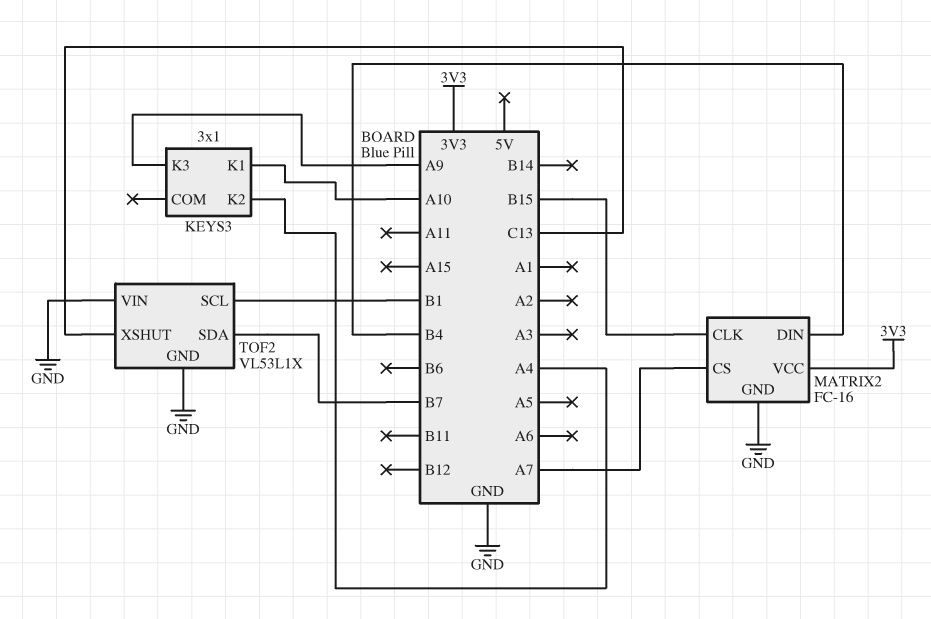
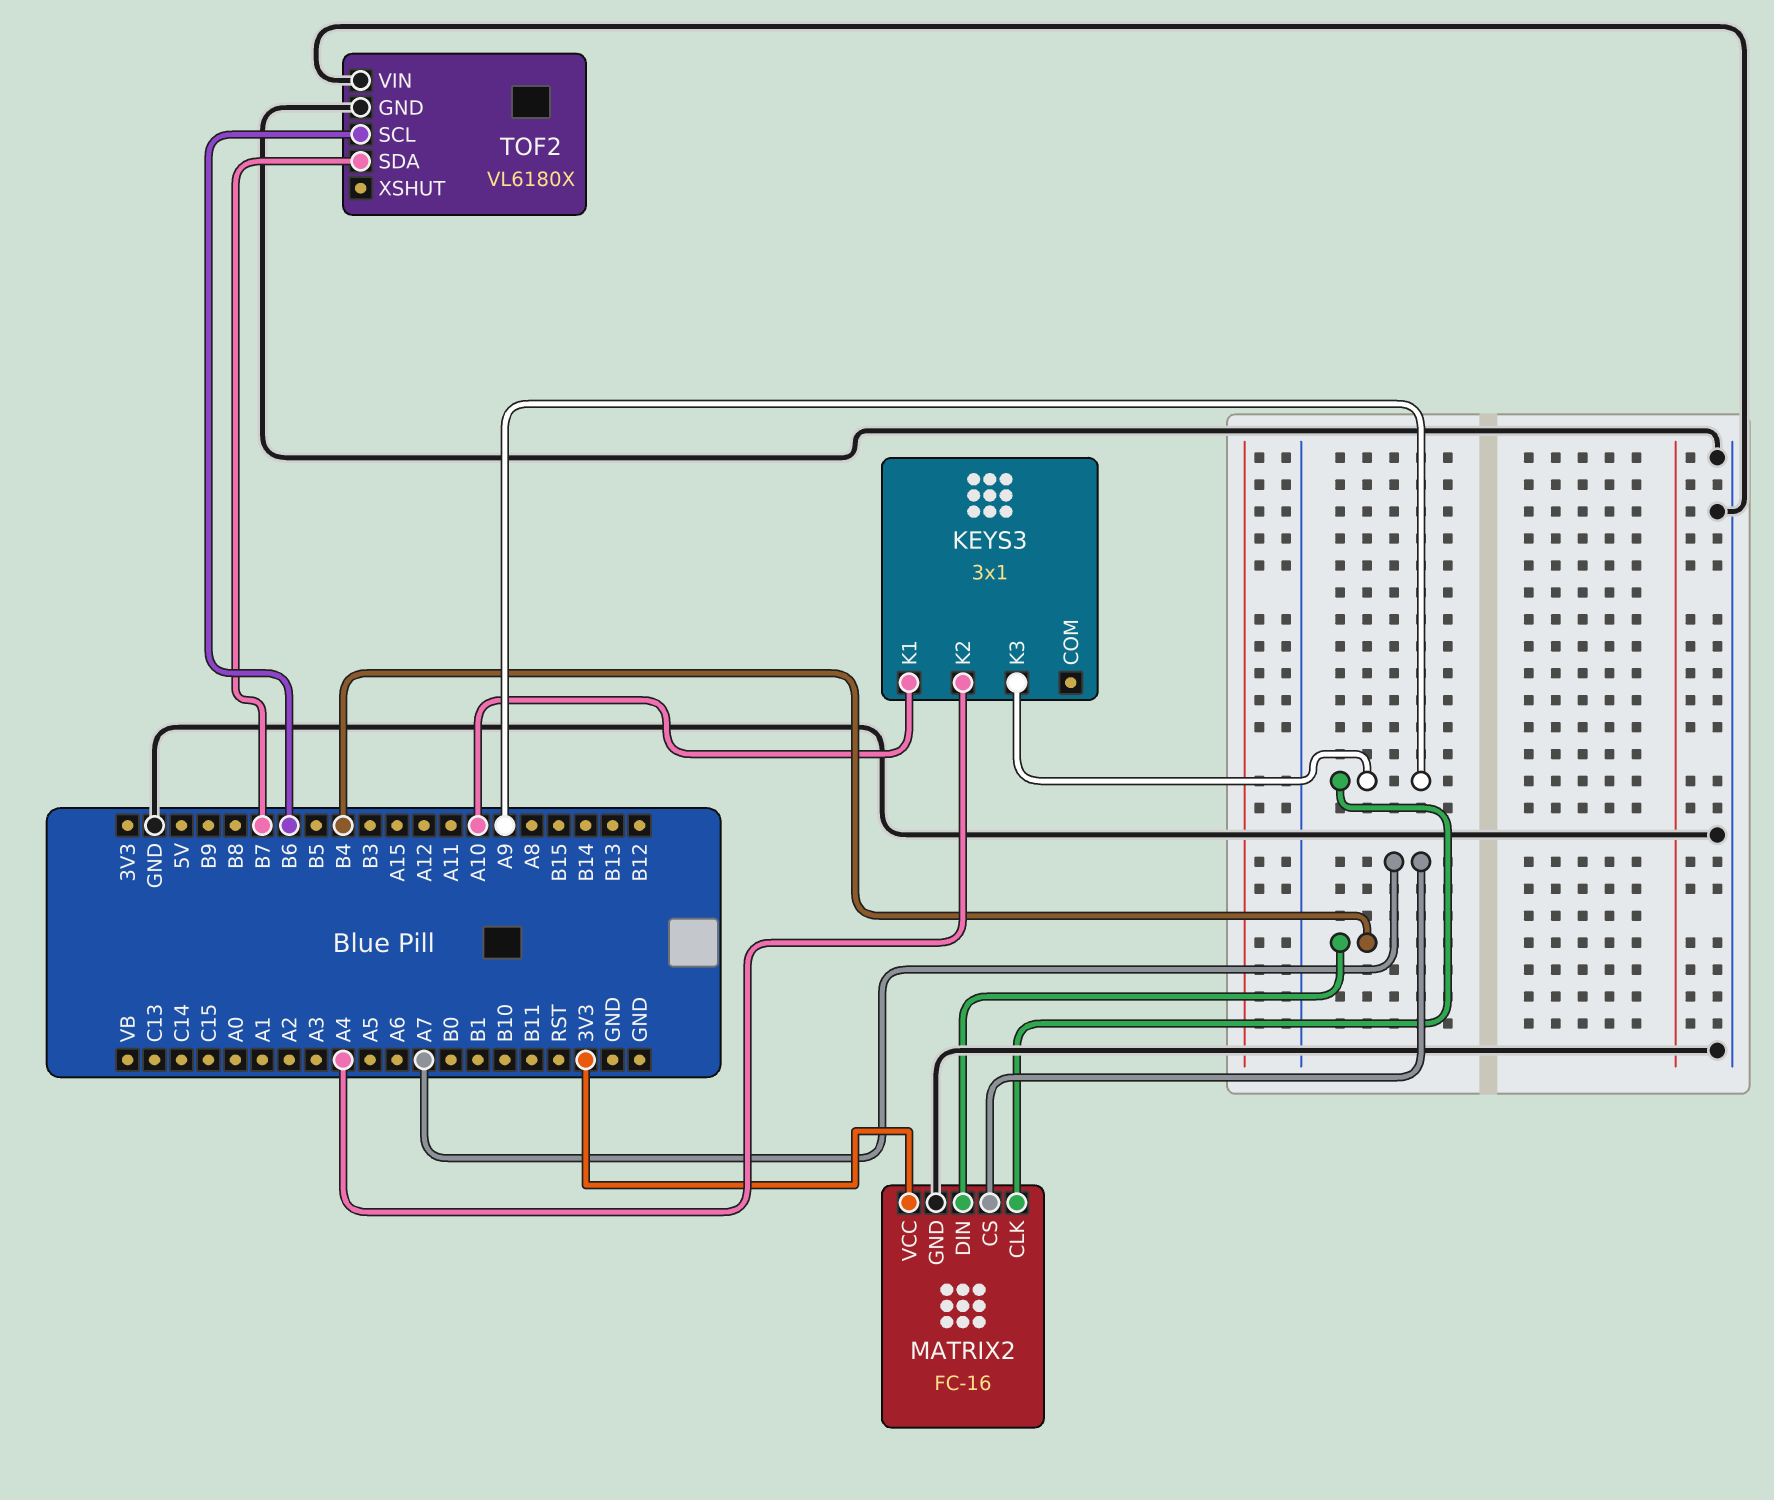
MATRIX2 pin CLK: B15 -> A9
TOF2: VL53L1X -> VL6180X
TOF2 pin SCL: B1 -> B6
TOF2 pin XSHUT: C13 -> none

